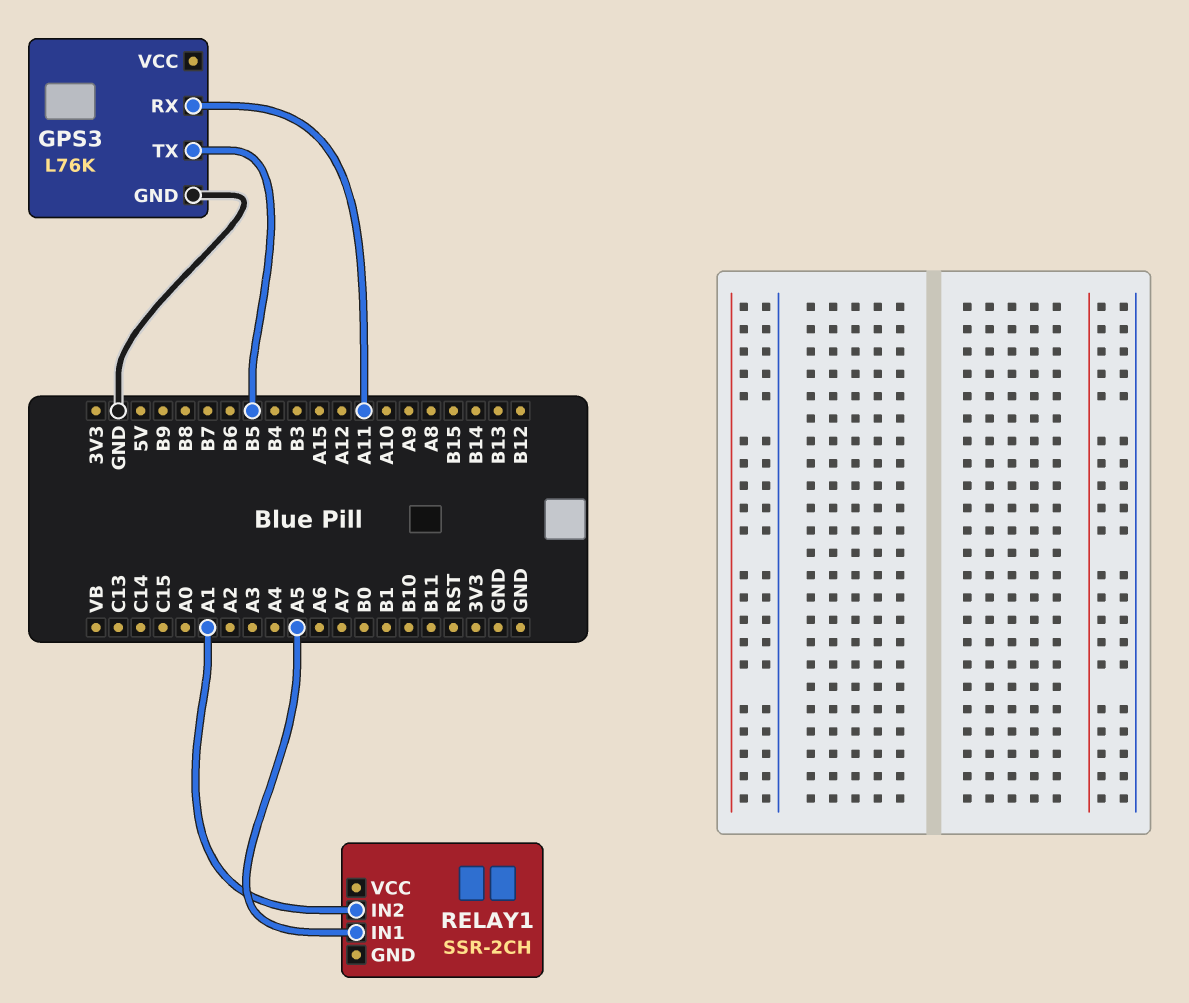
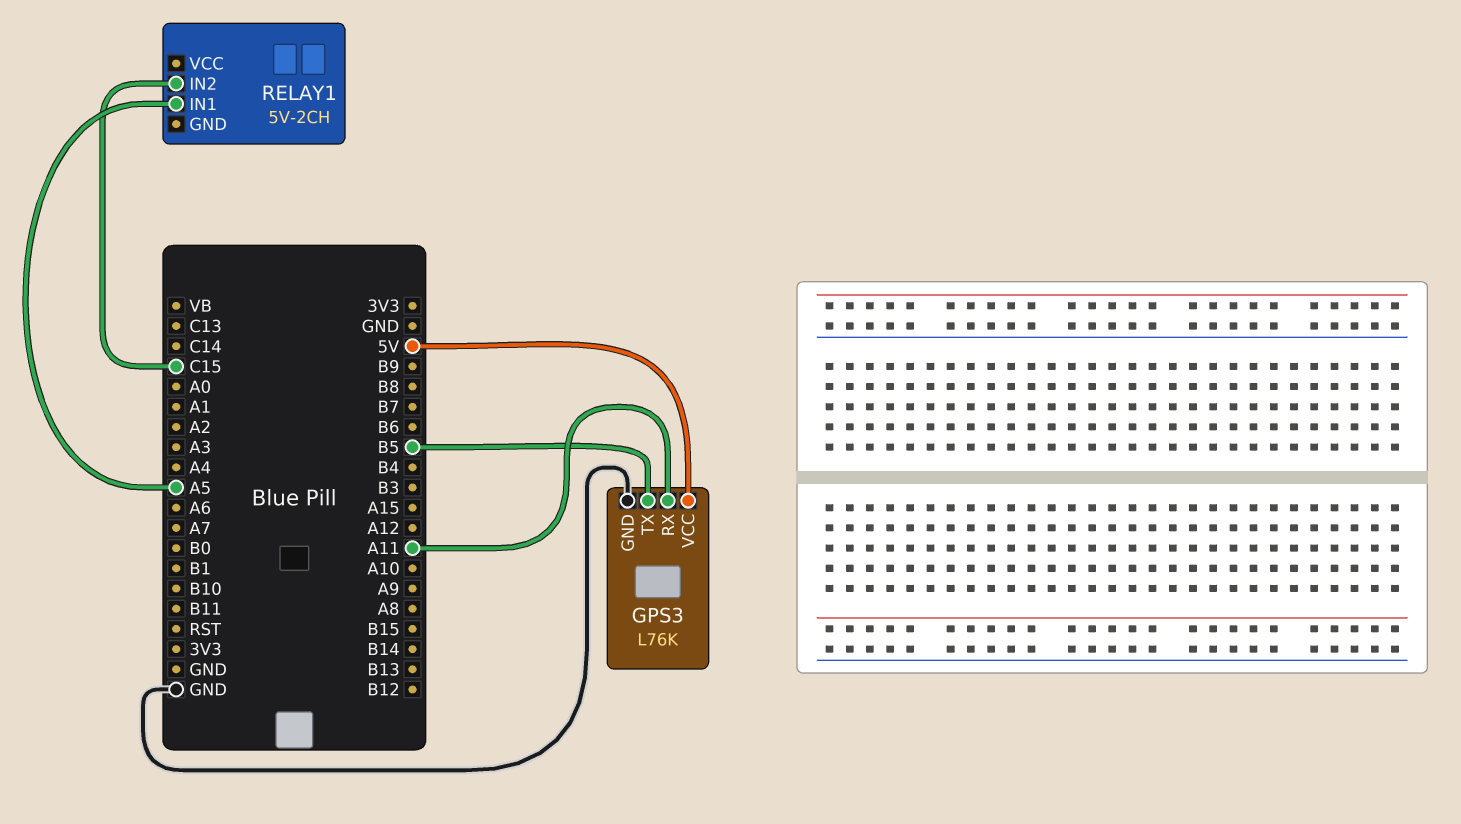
GPS3 pin VCC: none -> 5V
RELAY1: SSR-2CH -> 5V-2CH
RELAY1 pin IN2: A1 -> C15

